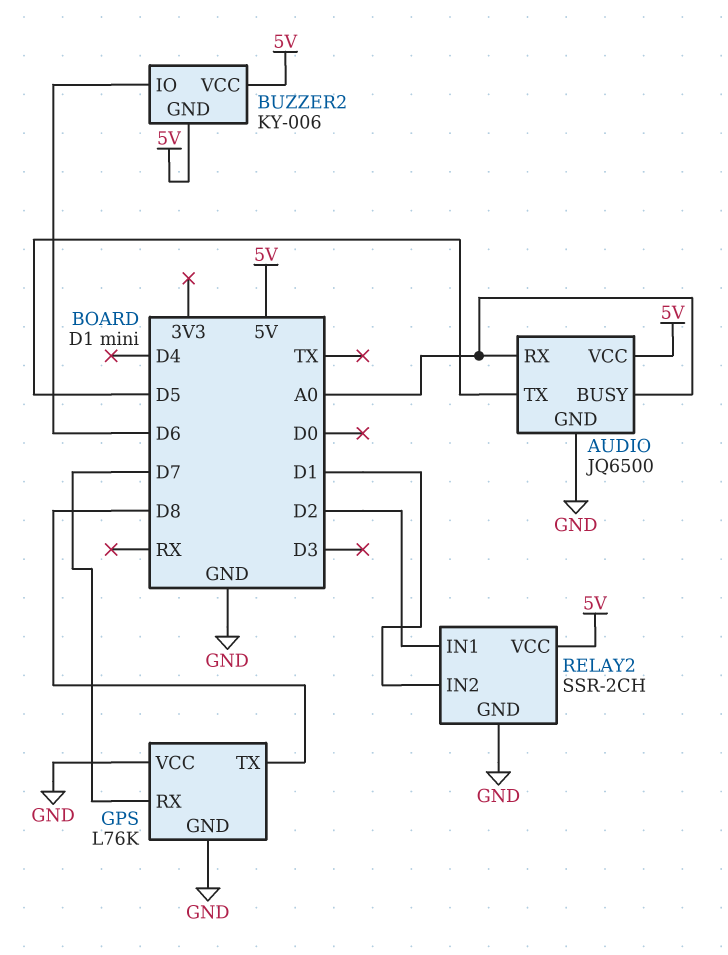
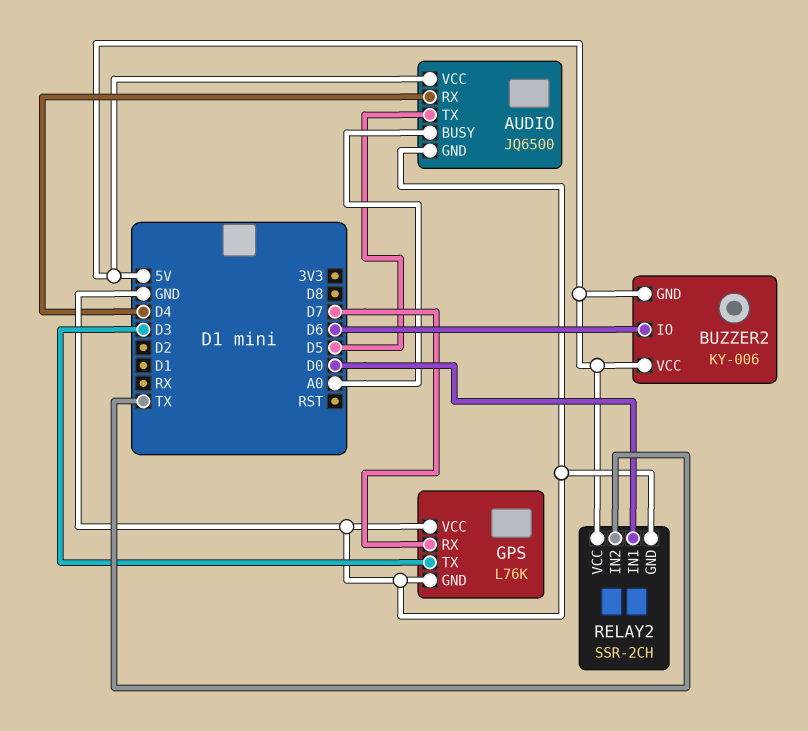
AUDIO pin RX: A0 -> D4
GPS pin TX: D8 -> D3
RELAY2 pin IN1: D2 -> D0
RELAY2 pin IN2: D1 -> TX

